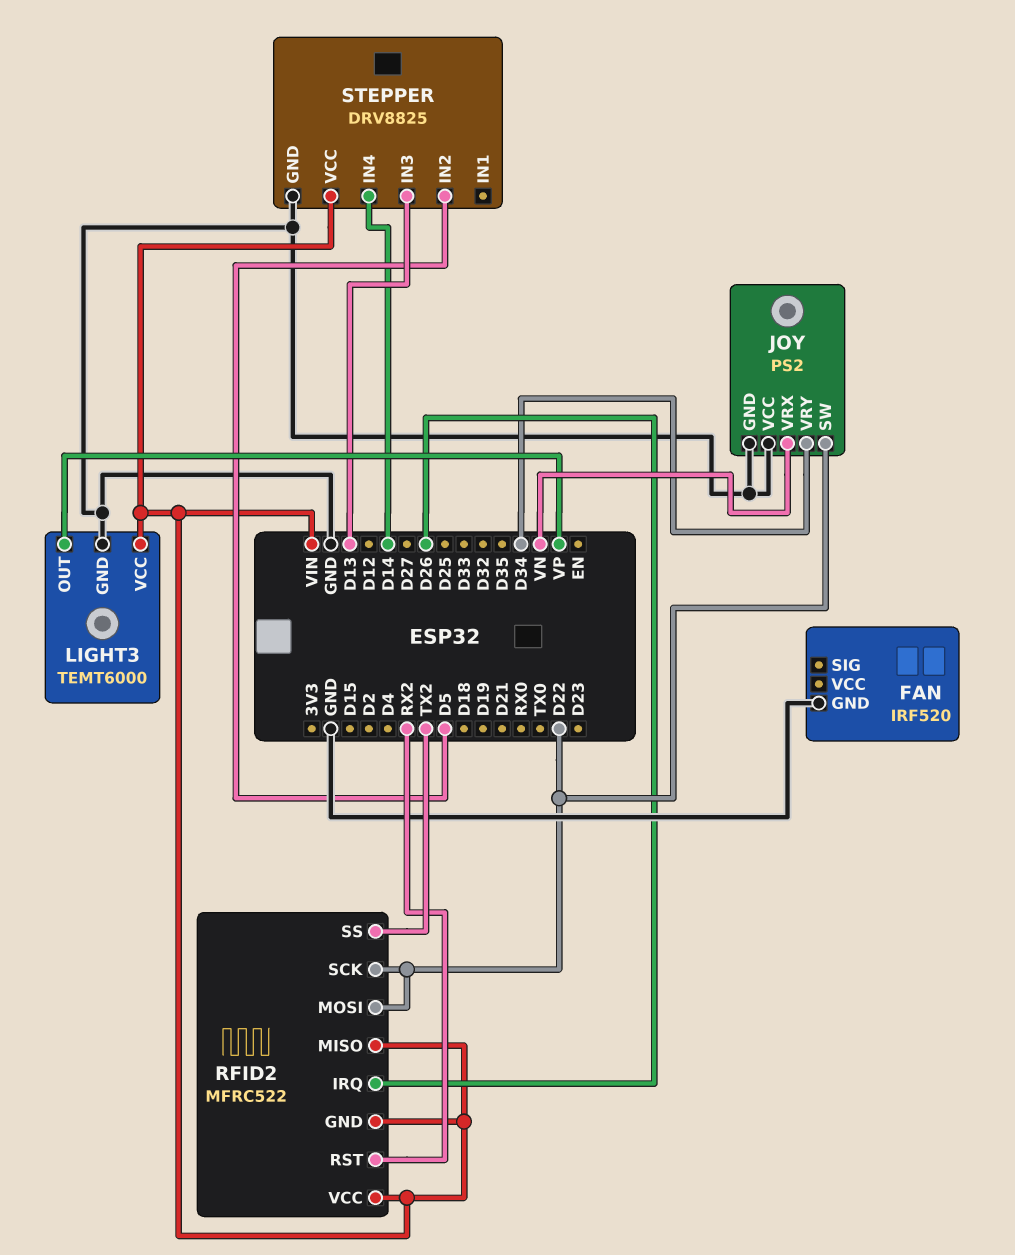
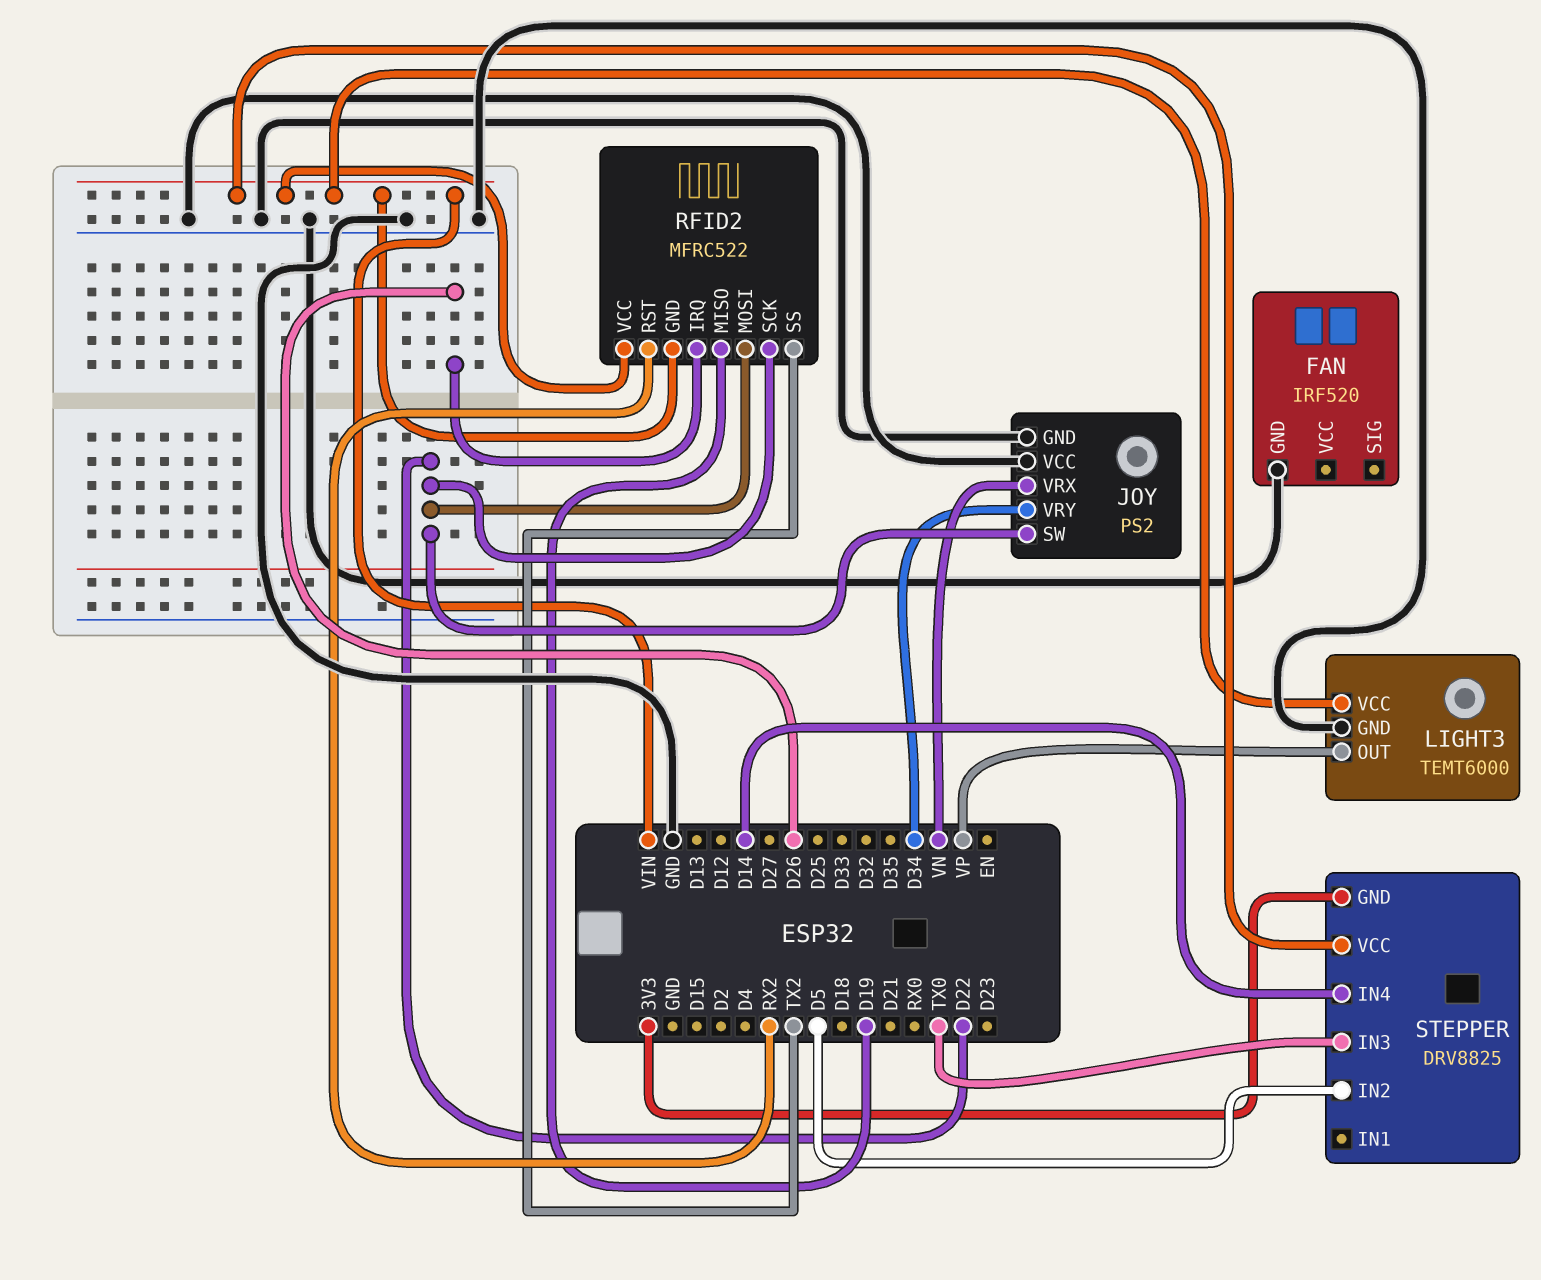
RFID2 pin MISO: VIN -> D19
STEPPER pin GND: GND -> 3V3
STEPPER pin IN3: D13 -> TX0

